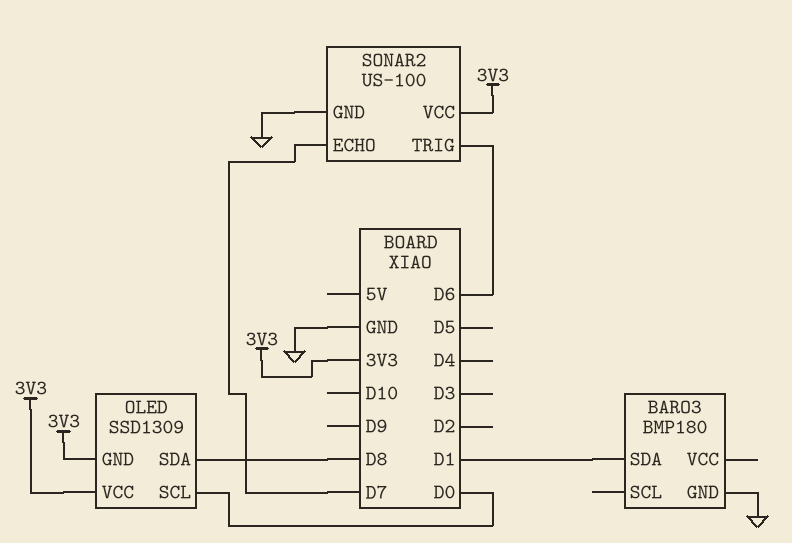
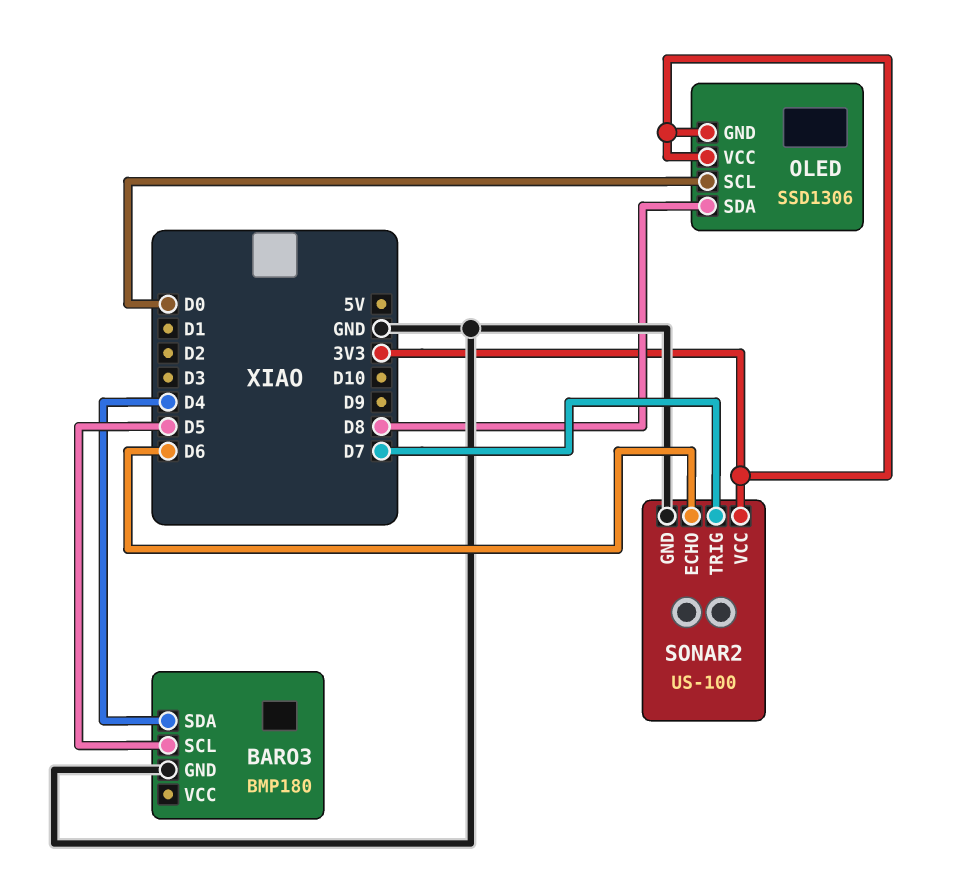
BARO3 pin SCL: none -> D5
BARO3 pin SDA: D1 -> D4
OLED: SSD1309 -> SSD1306
SONAR2 pin ECHO: D7 -> D6
SONAR2 pin TRIG: D6 -> D7

